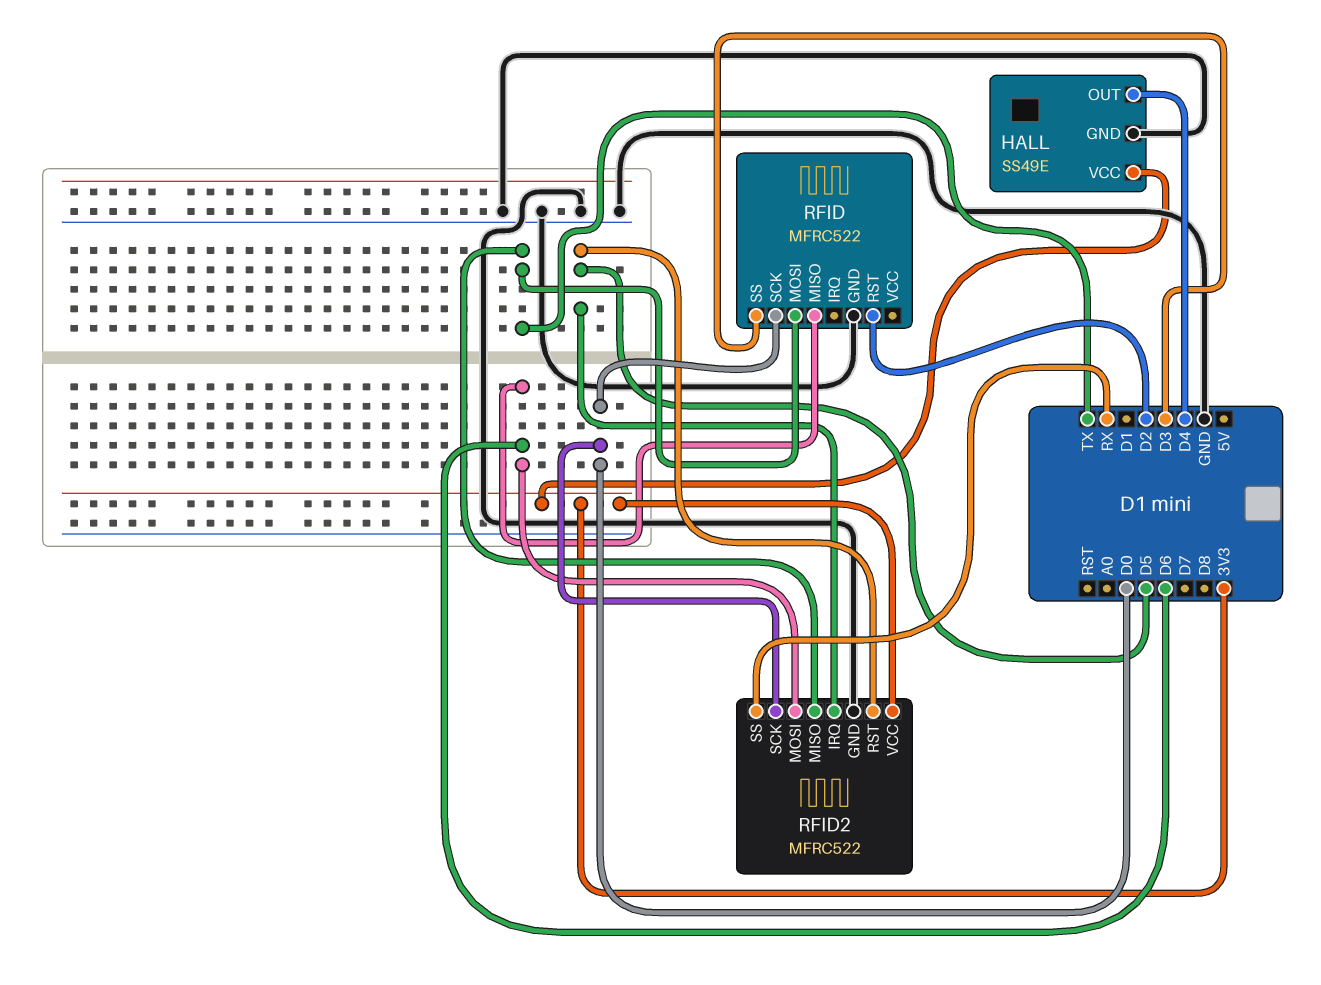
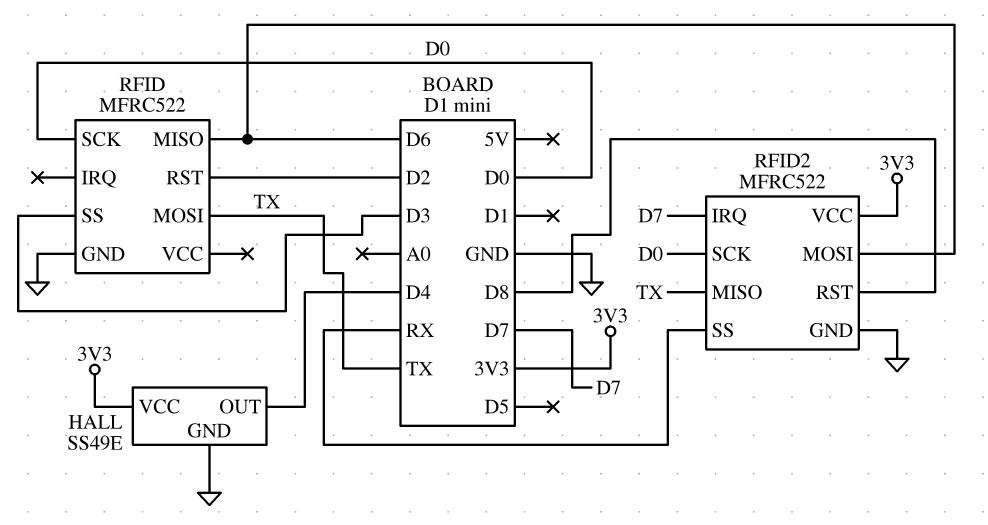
RFID2 pin IRQ: D5 -> D7
RFID2 pin RST: D5 -> D8

